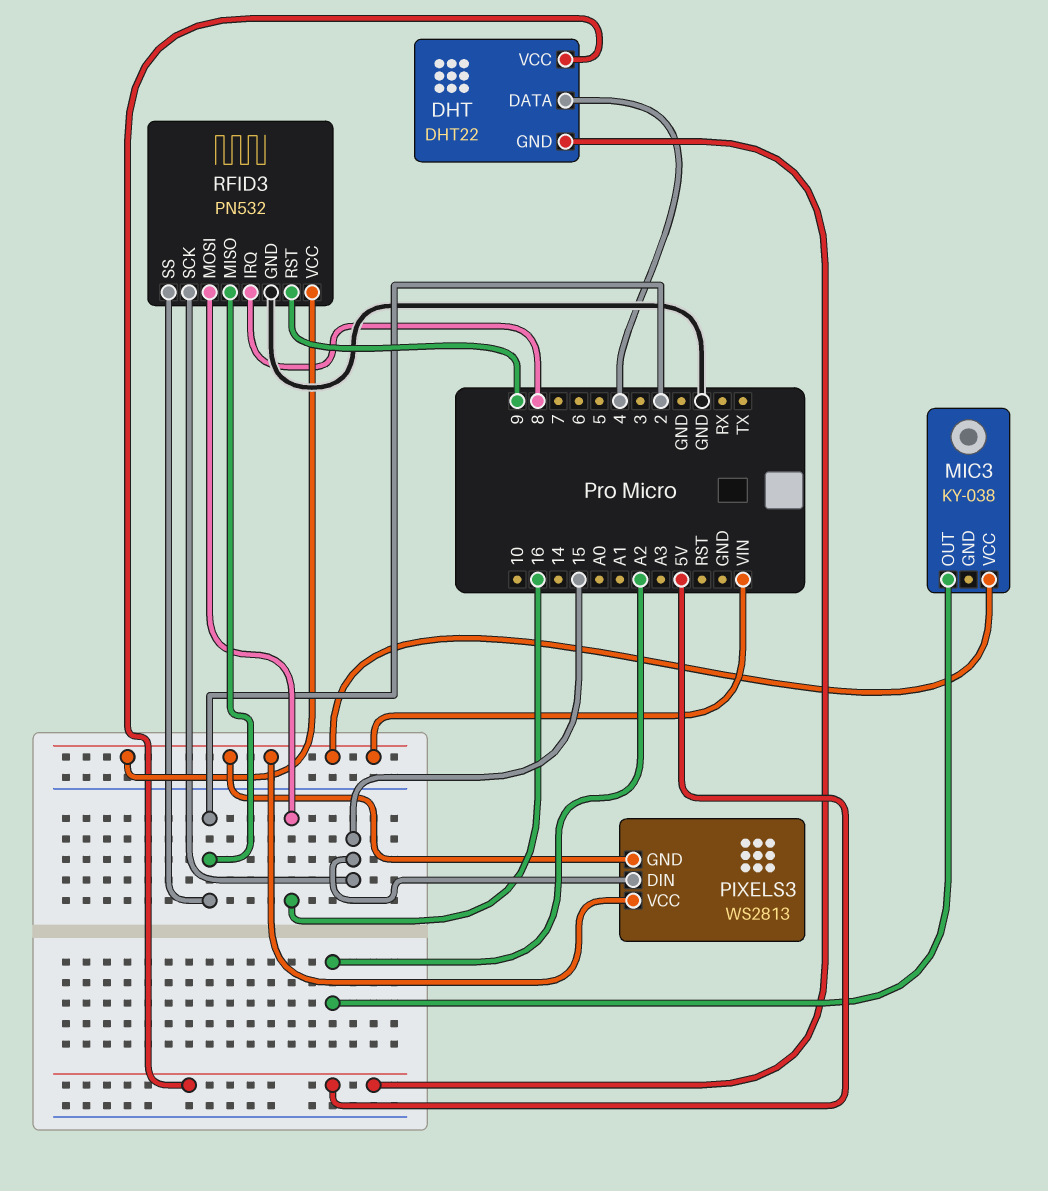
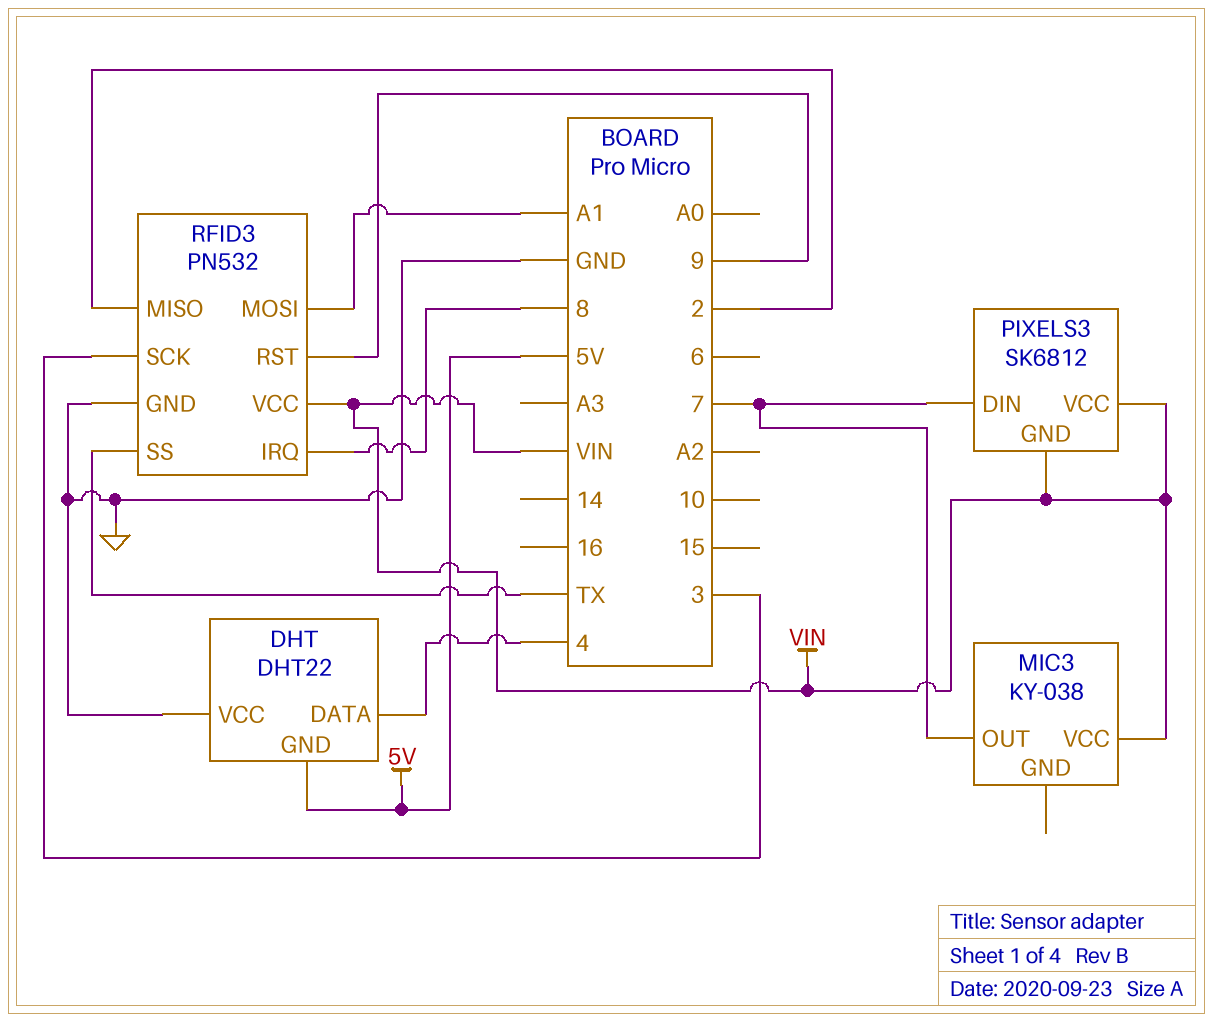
DHT pin VCC: 5V -> GND
MIC3 pin OUT: A2 -> 7
PIXELS3: WS2813 -> SK6812
PIXELS3 pin DIN: 15 -> 7
RFID3 pin MOSI: 16 -> A1
RFID3 pin SCK: 15 -> 3
RFID3 pin SS: 2 -> TX

